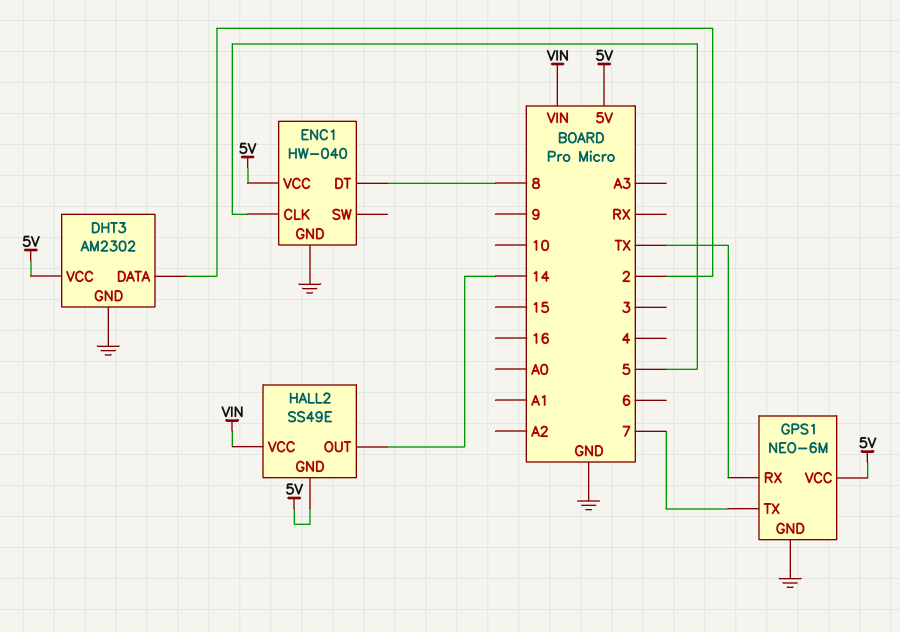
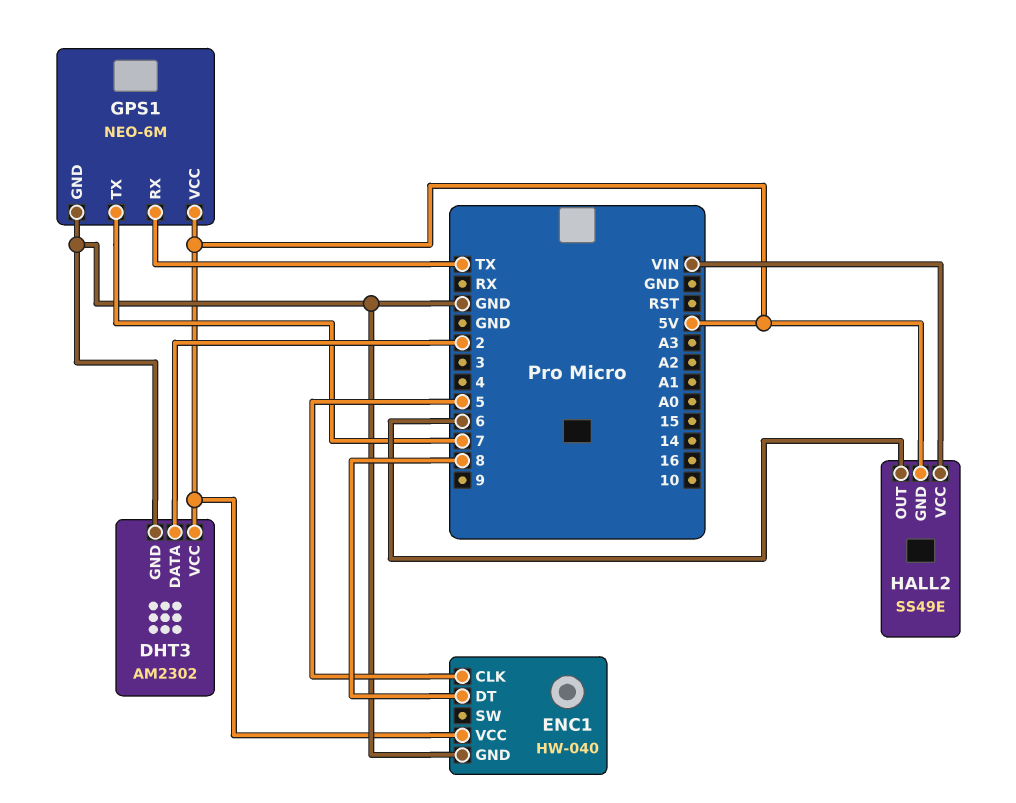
HALL2 pin OUT: 14 -> 6

